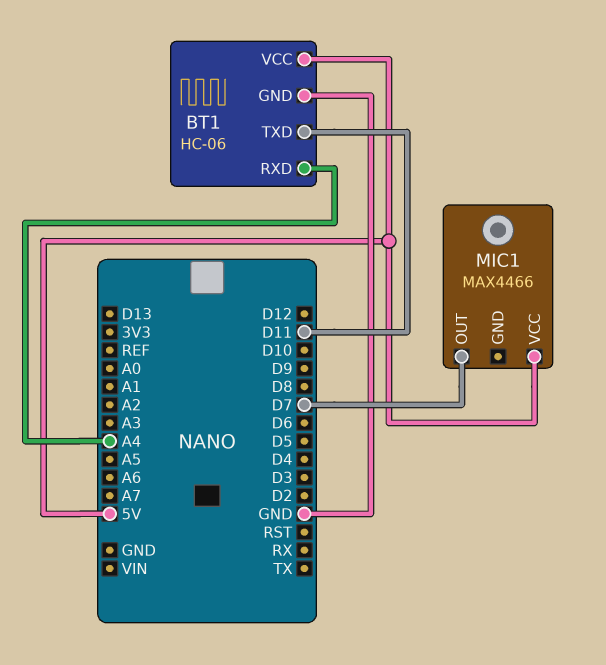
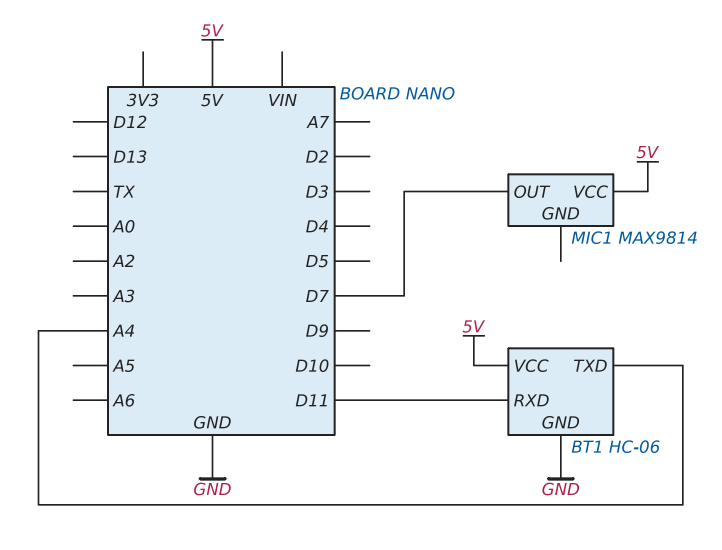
BT1 pin RXD: A4 -> D11
BT1 pin TXD: D11 -> A4
MIC1: MAX4466 -> MAX9814

